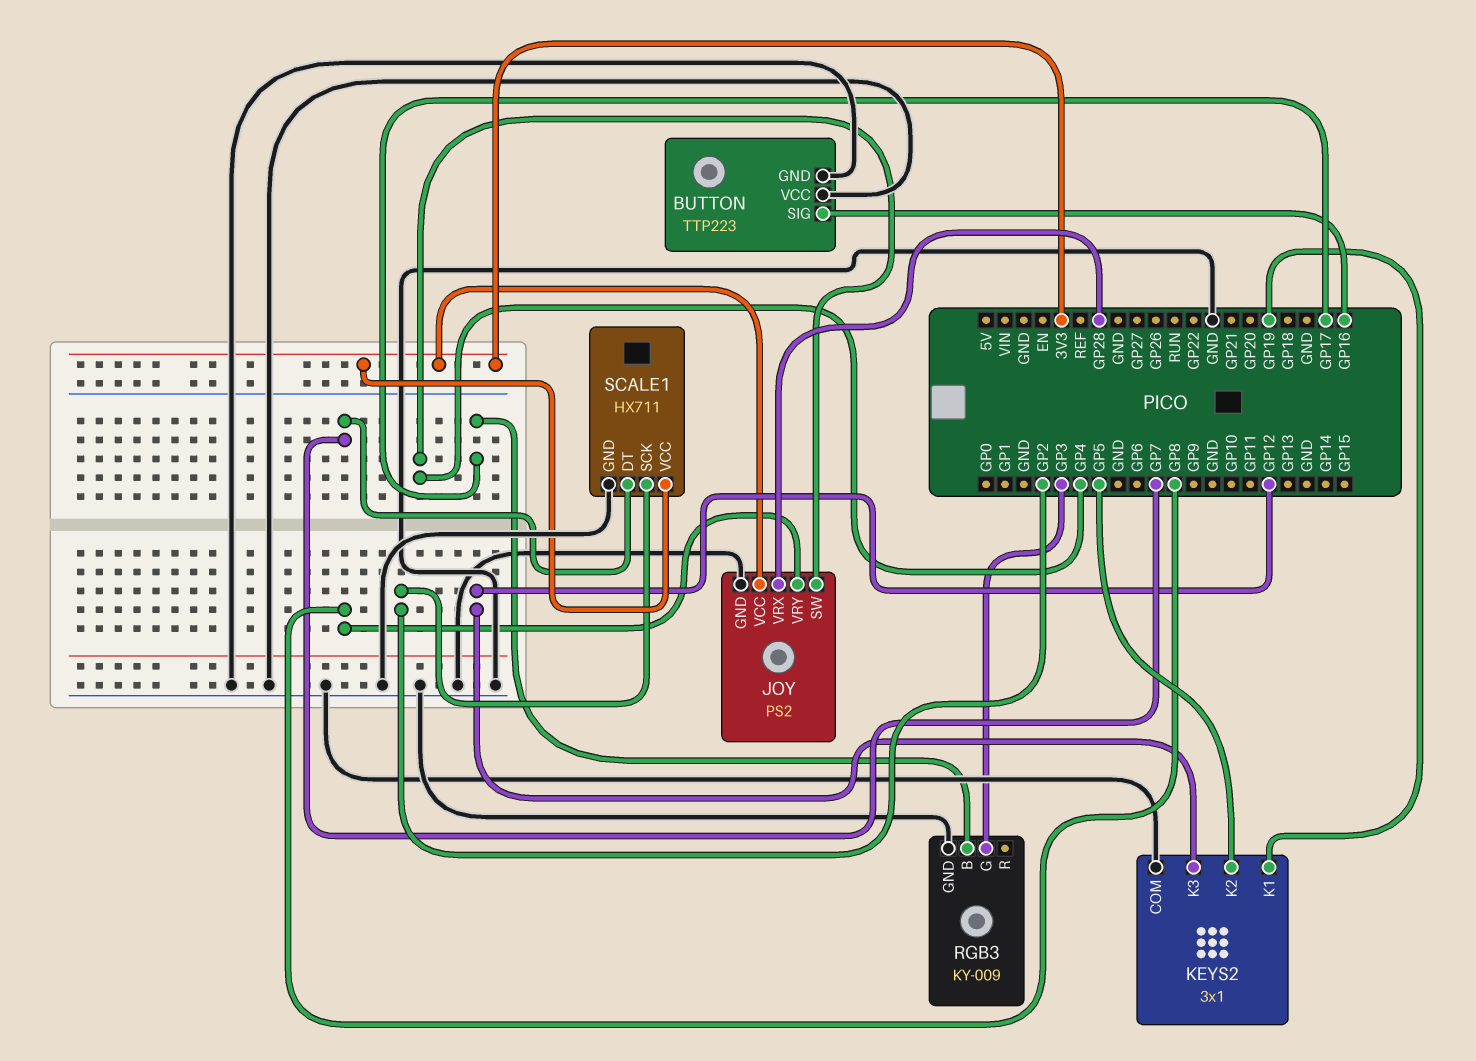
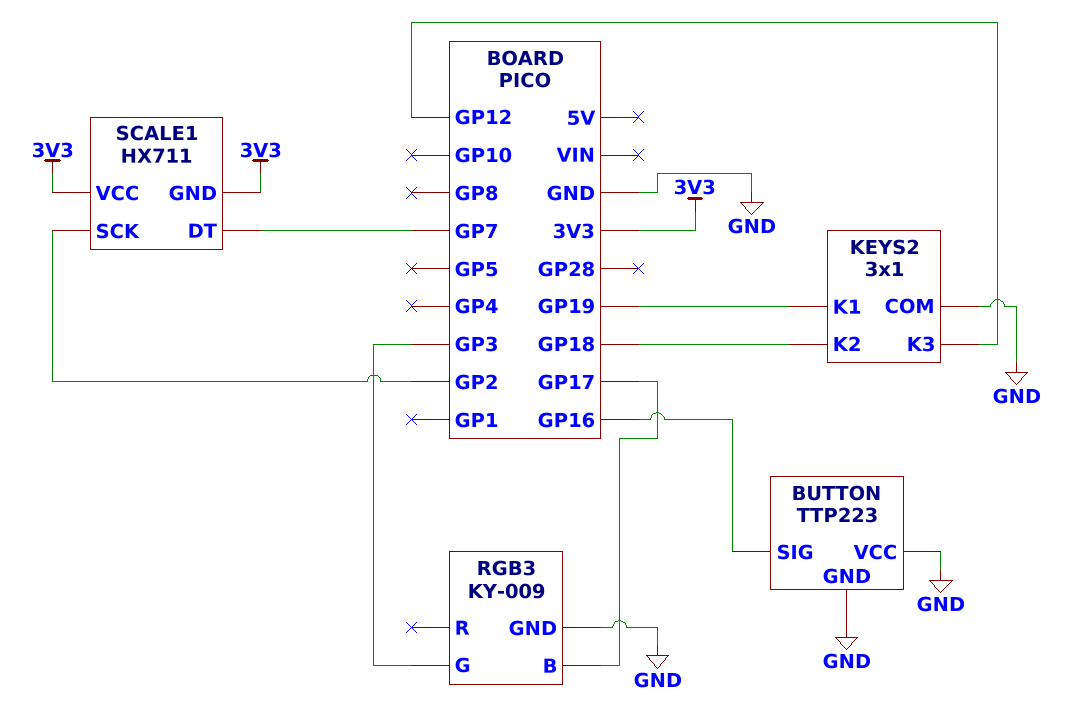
JOY: PS2 -> none
JOY pin GND: GND -> none
JOY pin SW: GP4 -> none
JOY pin VCC: 3V3 -> none
JOY pin VRX: GP28 -> none
JOY pin VRY: GP8 -> none
KEYS2 pin K2: GP5 -> GP18
SCALE1 pin GND: GND -> 3V3

